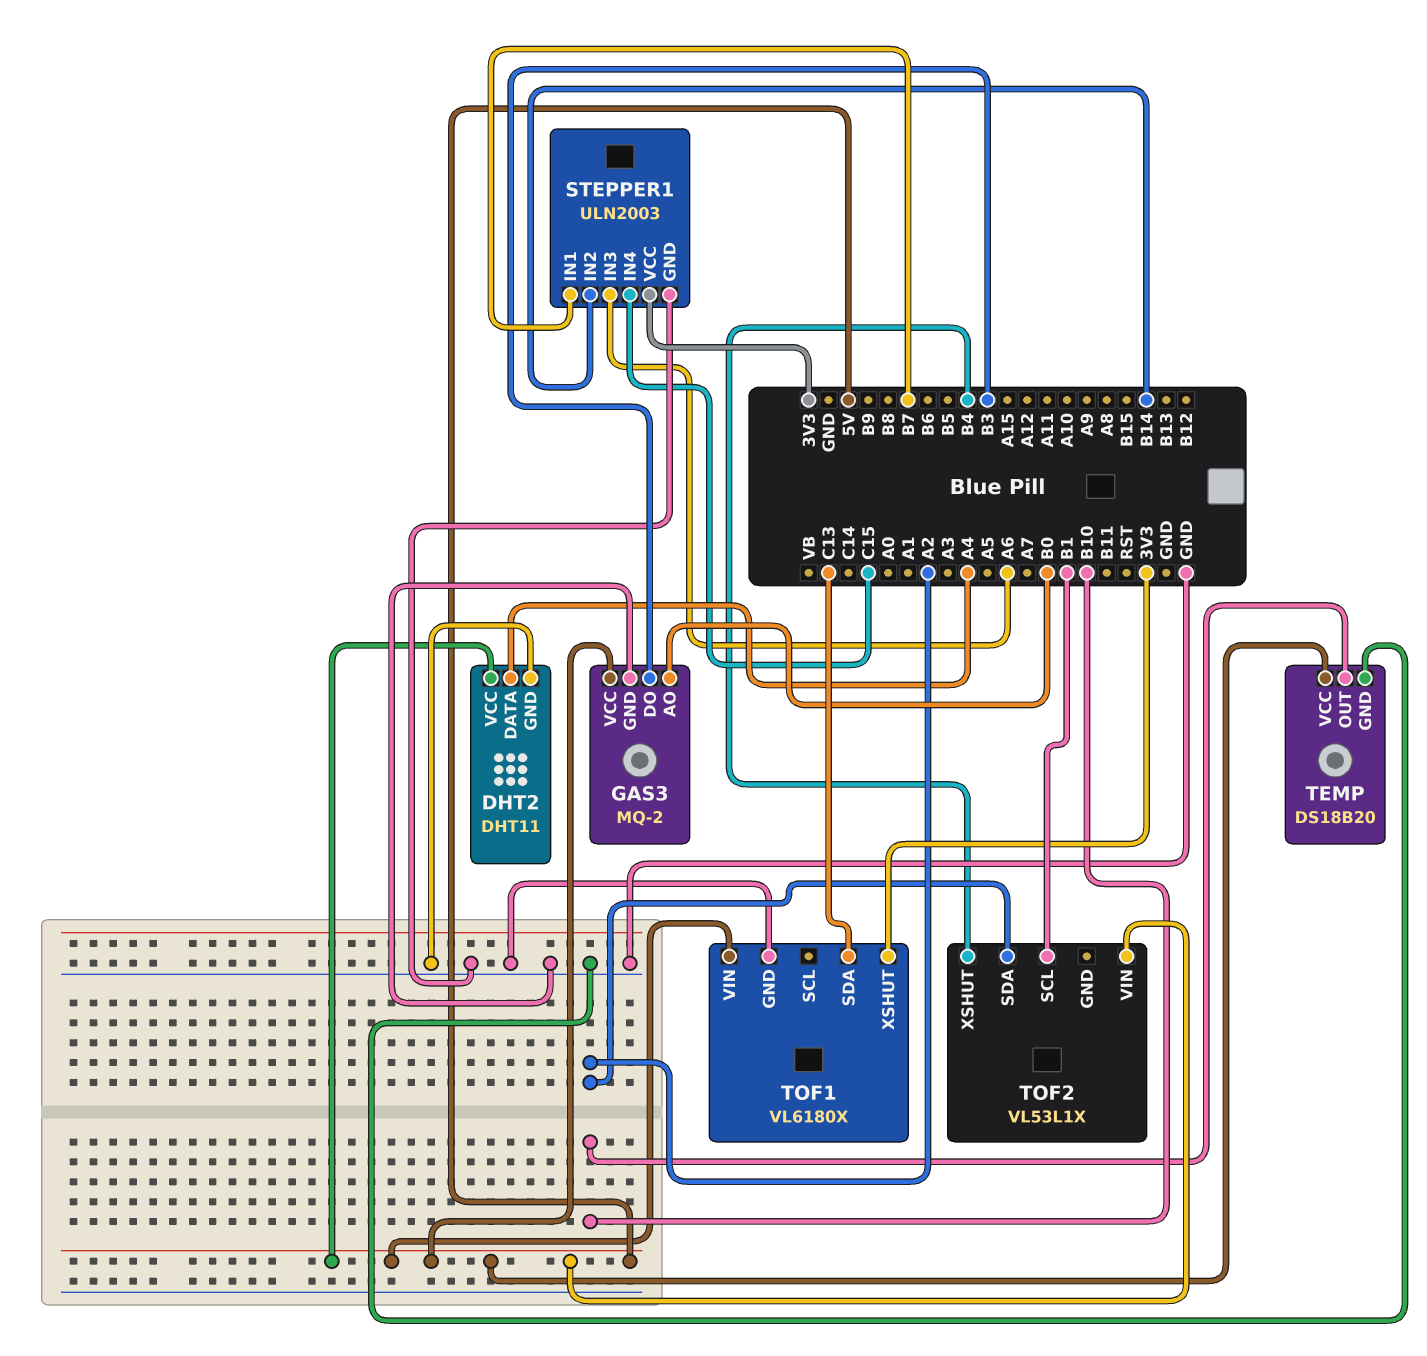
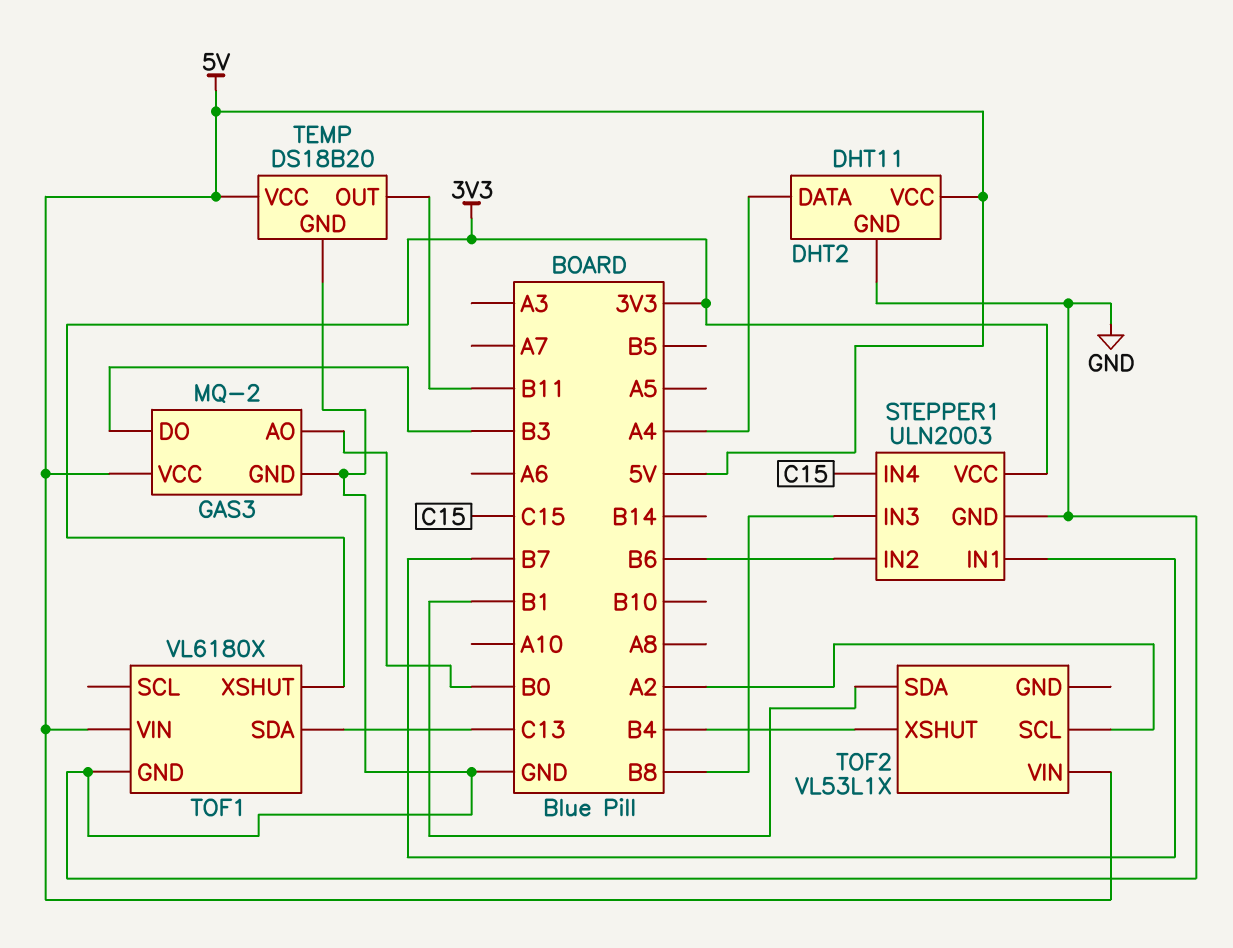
STEPPER1 pin IN2: B14 -> B6
STEPPER1 pin IN3: A6 -> B8
TEMP pin OUT: B10 -> B11
TOF2 pin SCL: B1 -> A2
TOF2 pin SDA: A2 -> B1

